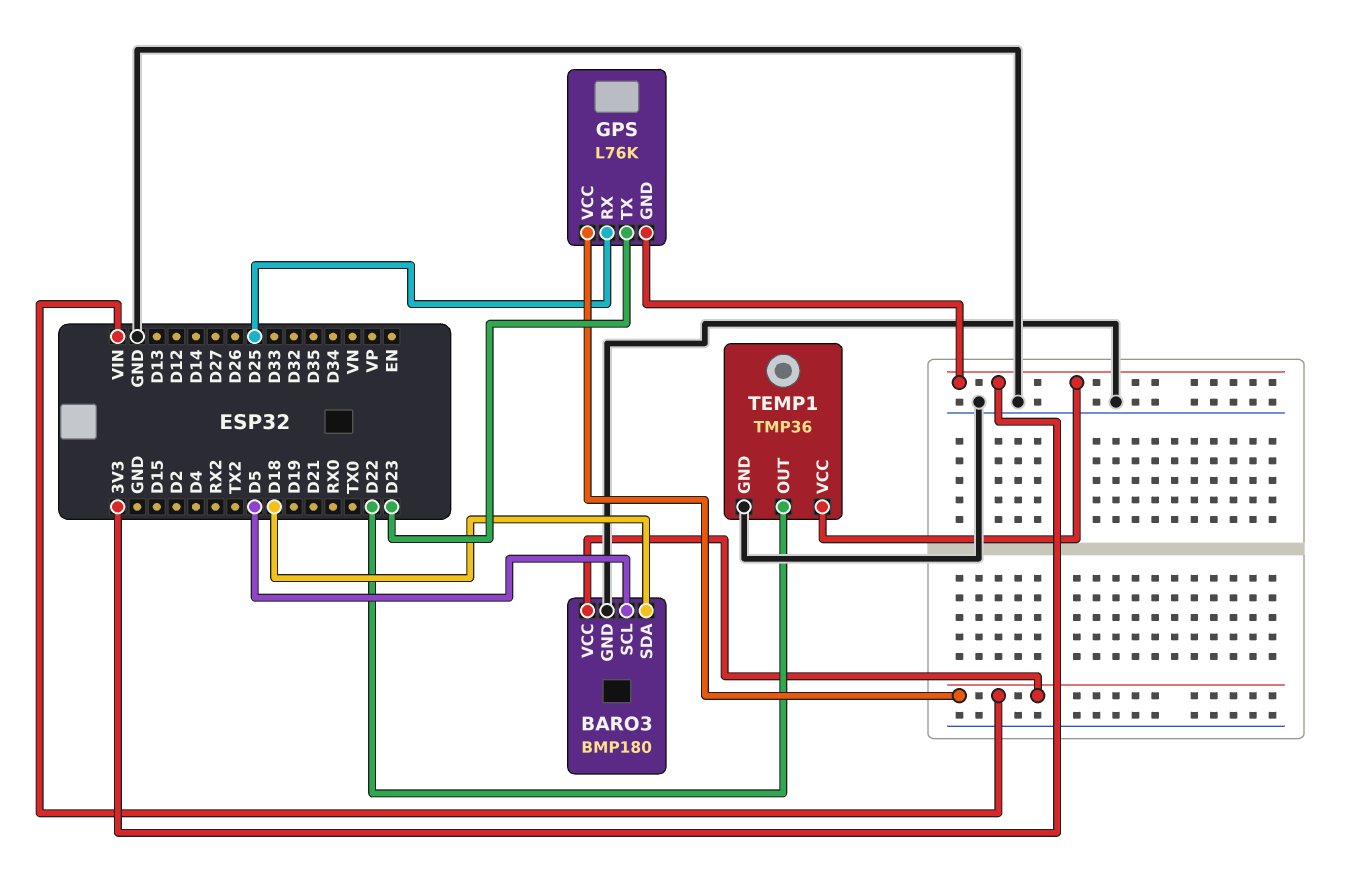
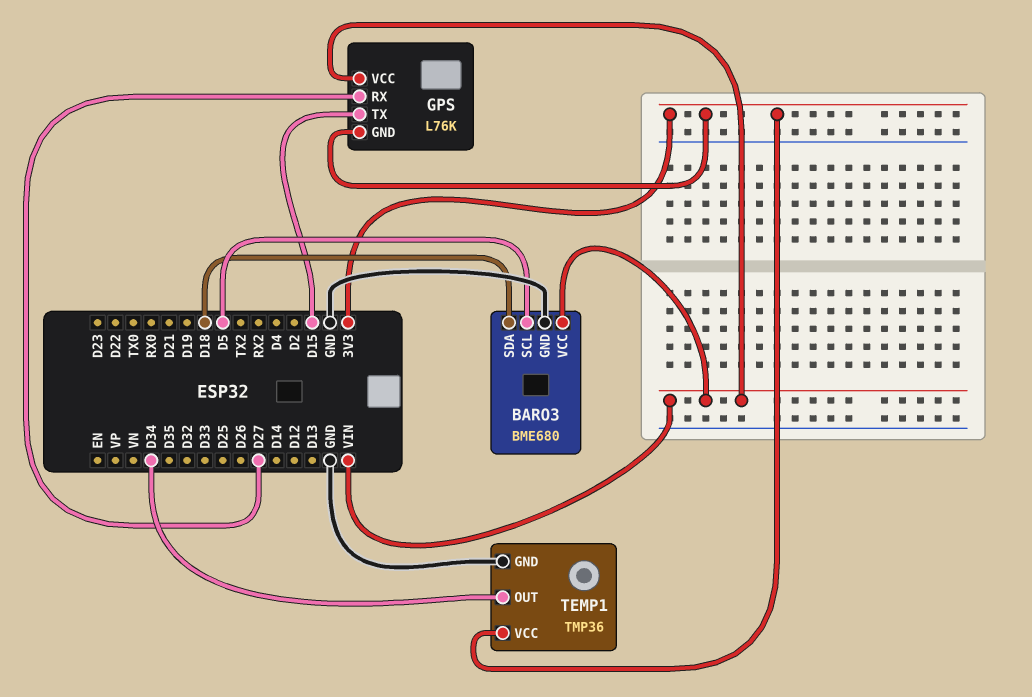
BARO3: BMP180 -> BME680
GPS pin RX: D25 -> D27
GPS pin TX: D23 -> D15
TEMP1 pin OUT: D22 -> D34

